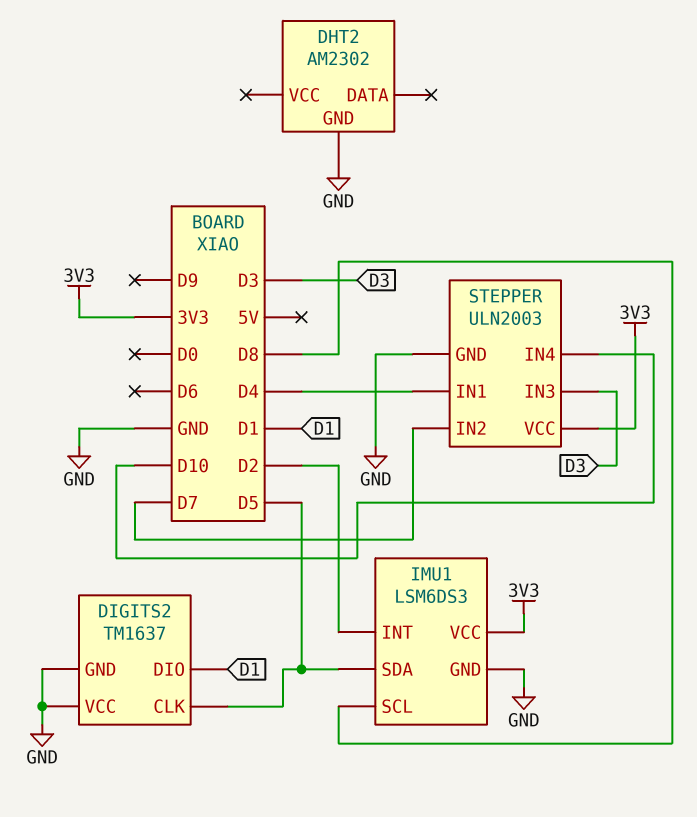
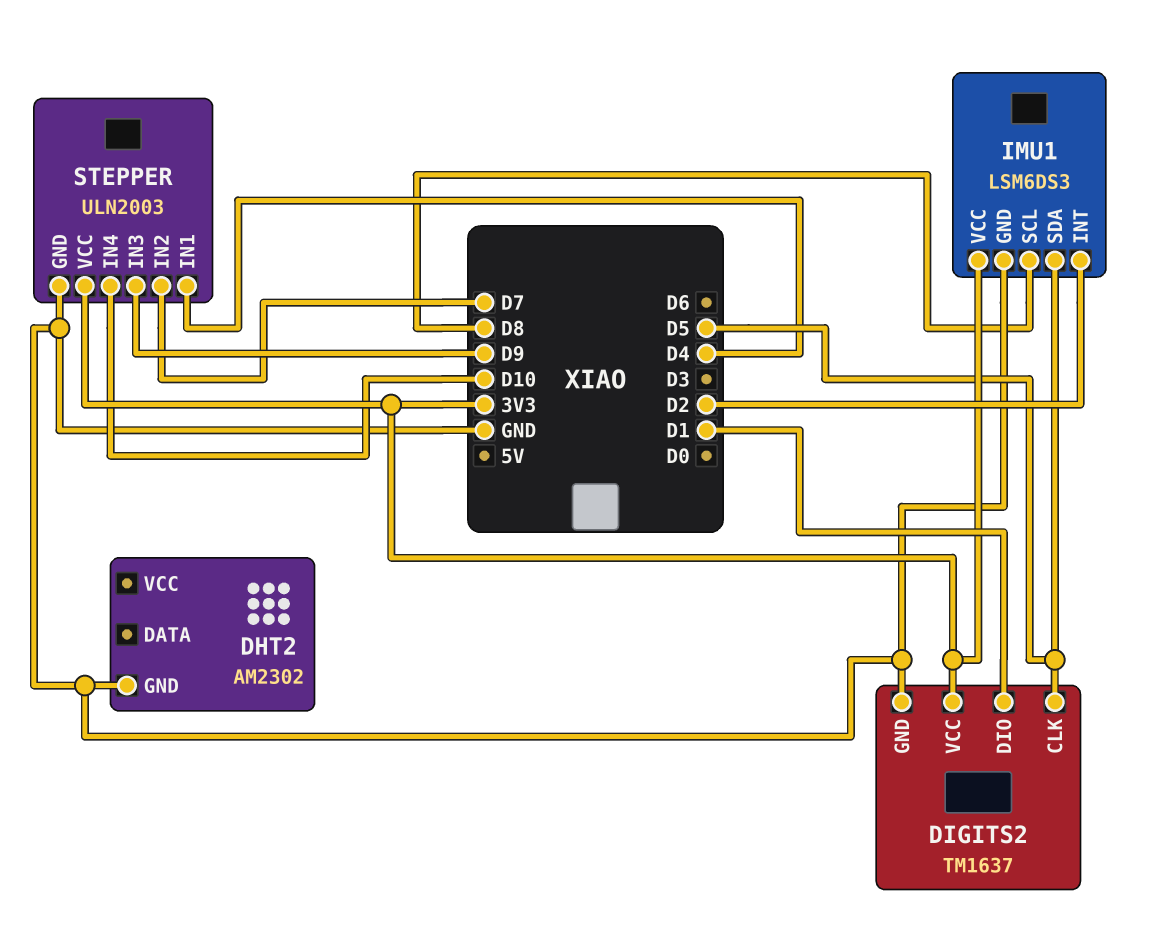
DIGITS2 pin VCC: GND -> 3V3
STEPPER pin IN3: D3 -> D9

